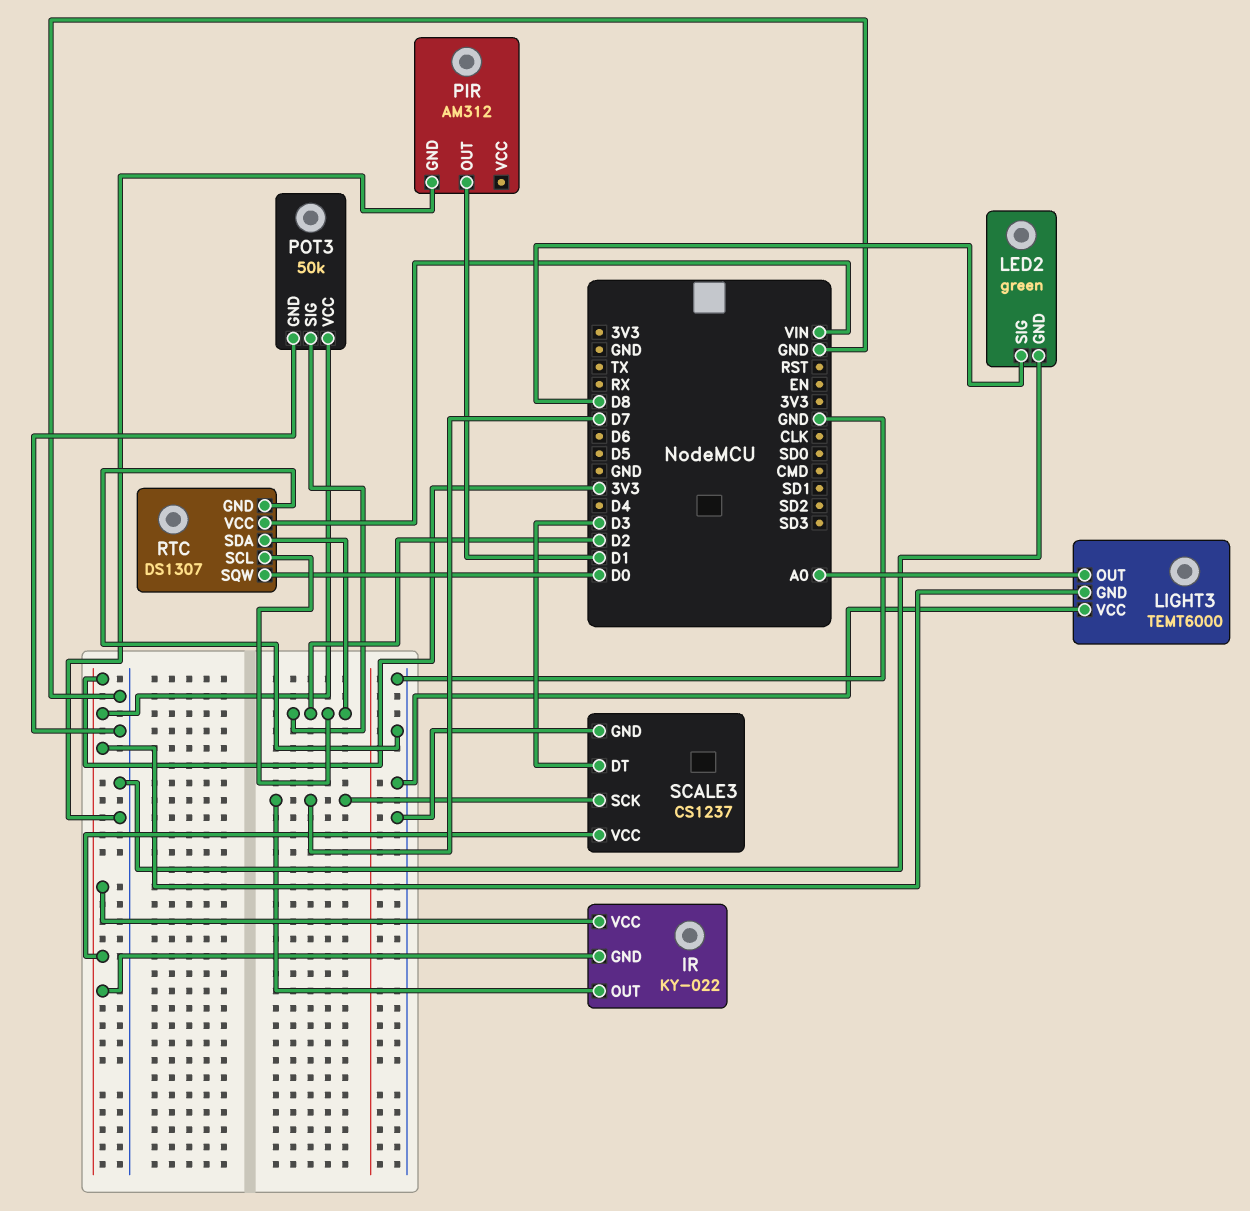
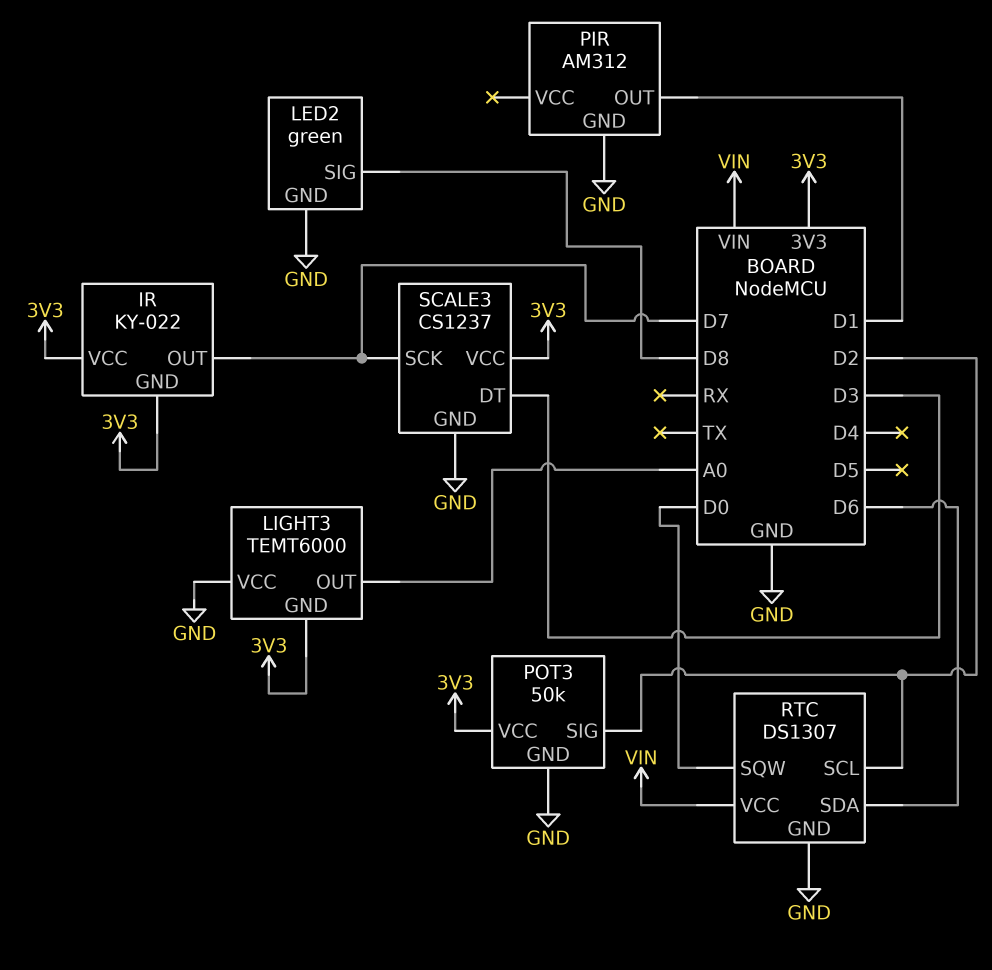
RTC pin SDA: D2 -> D6

